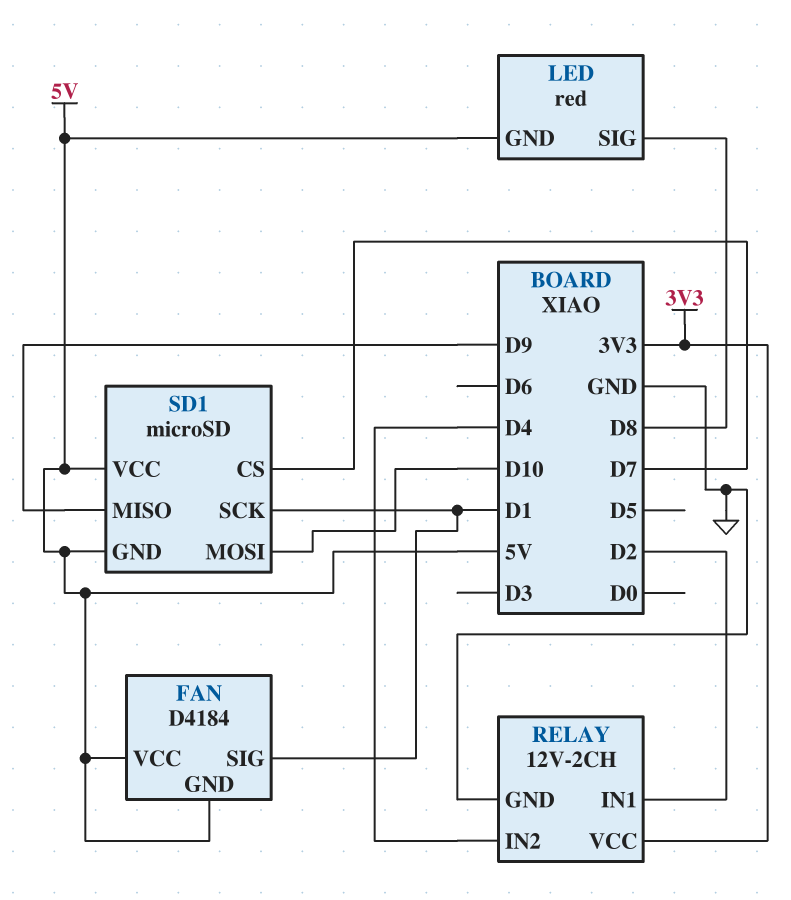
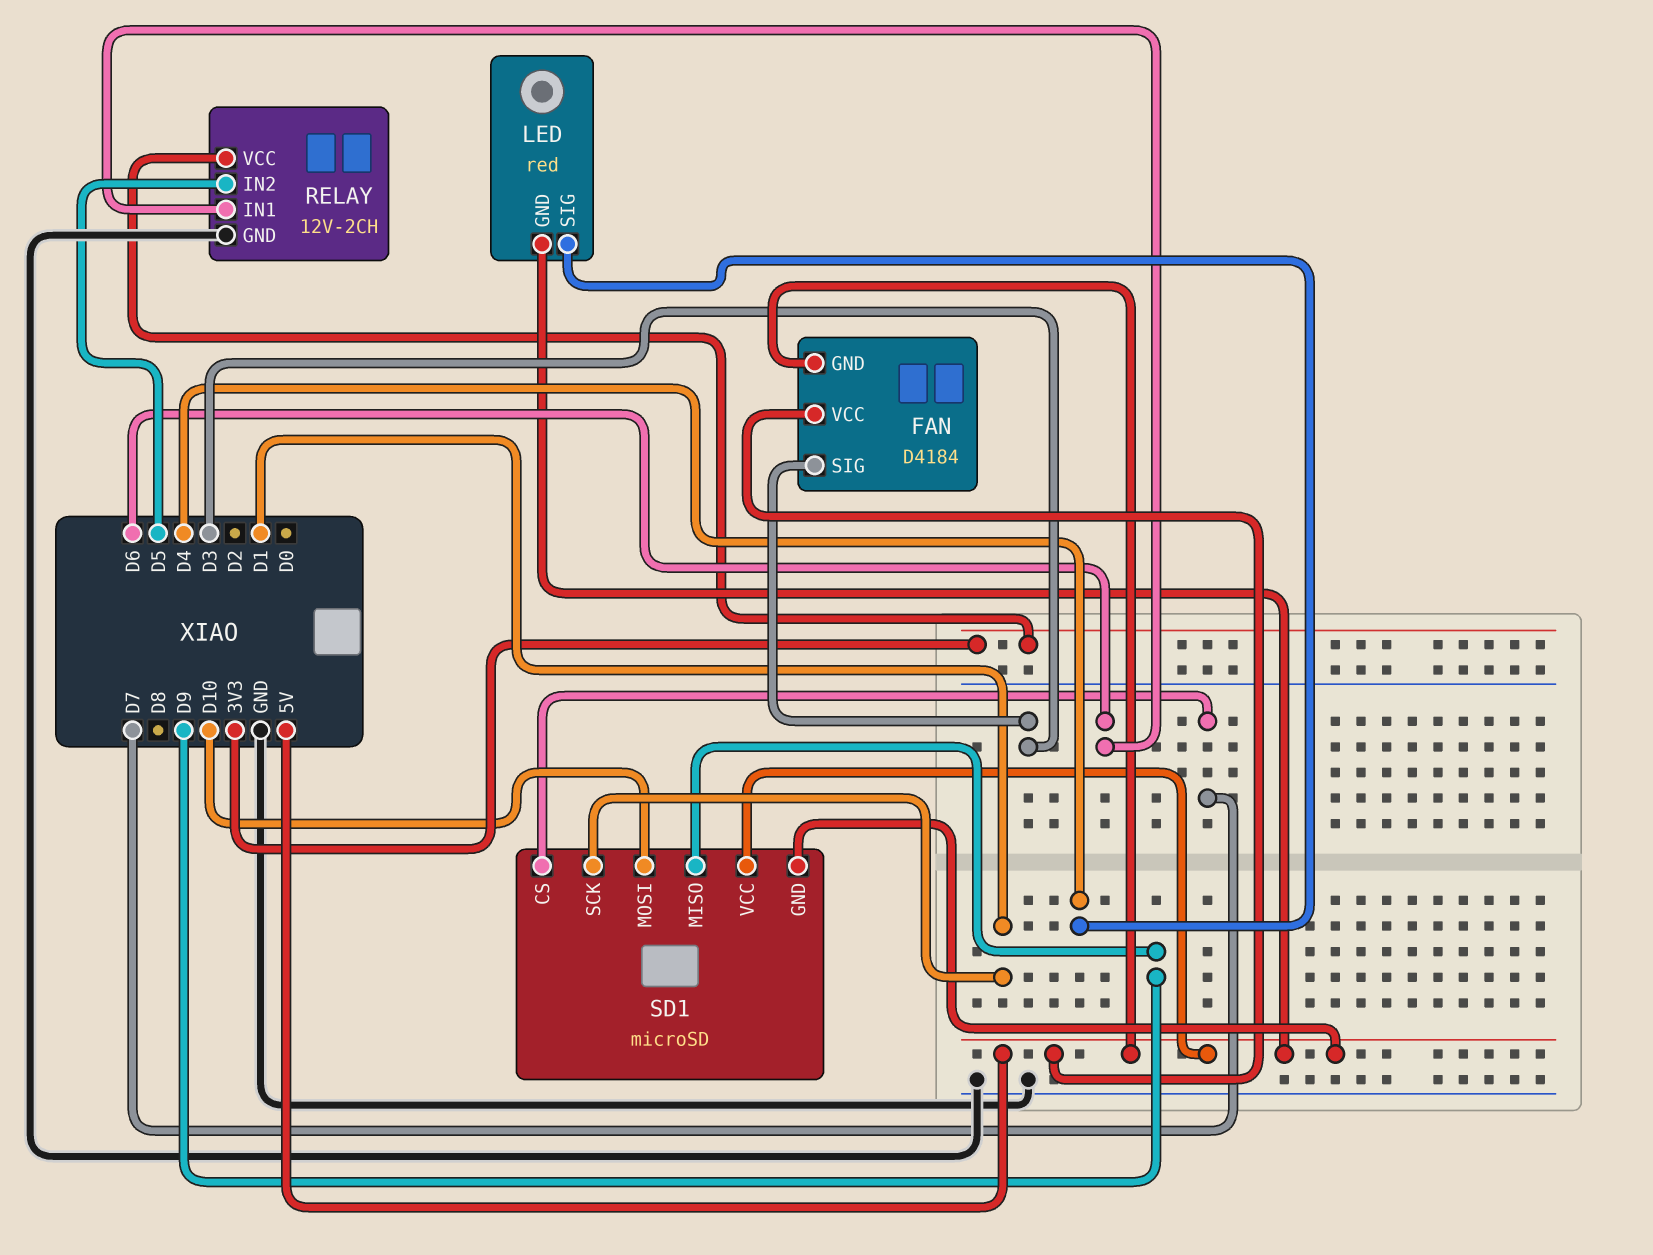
FAN pin SIG: D1 -> D3
LED pin SIG: D8 -> D4
RELAY pin IN1: D2 -> D6
RELAY pin IN2: D4 -> D5

